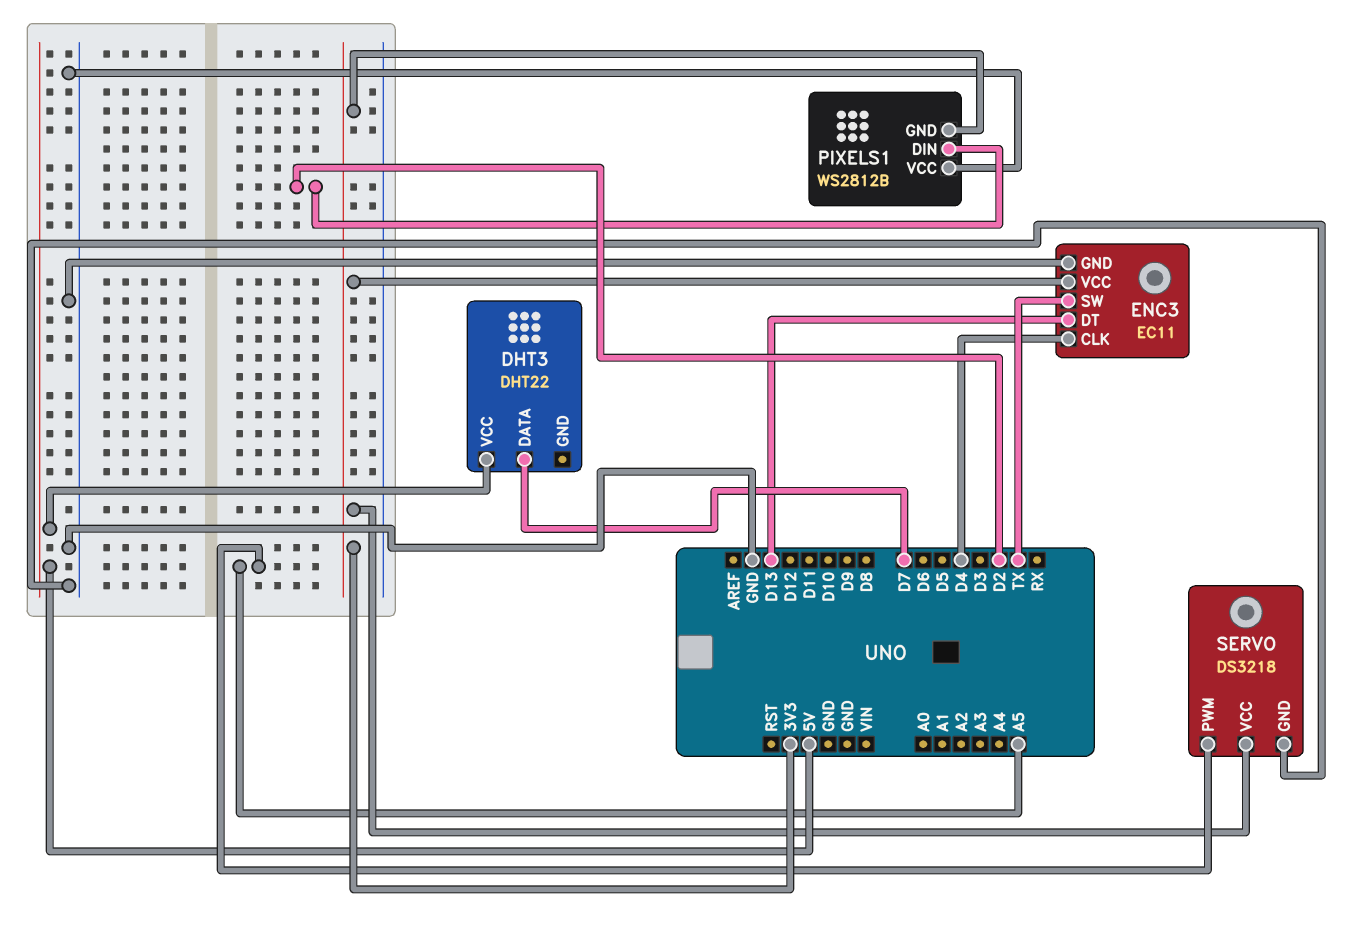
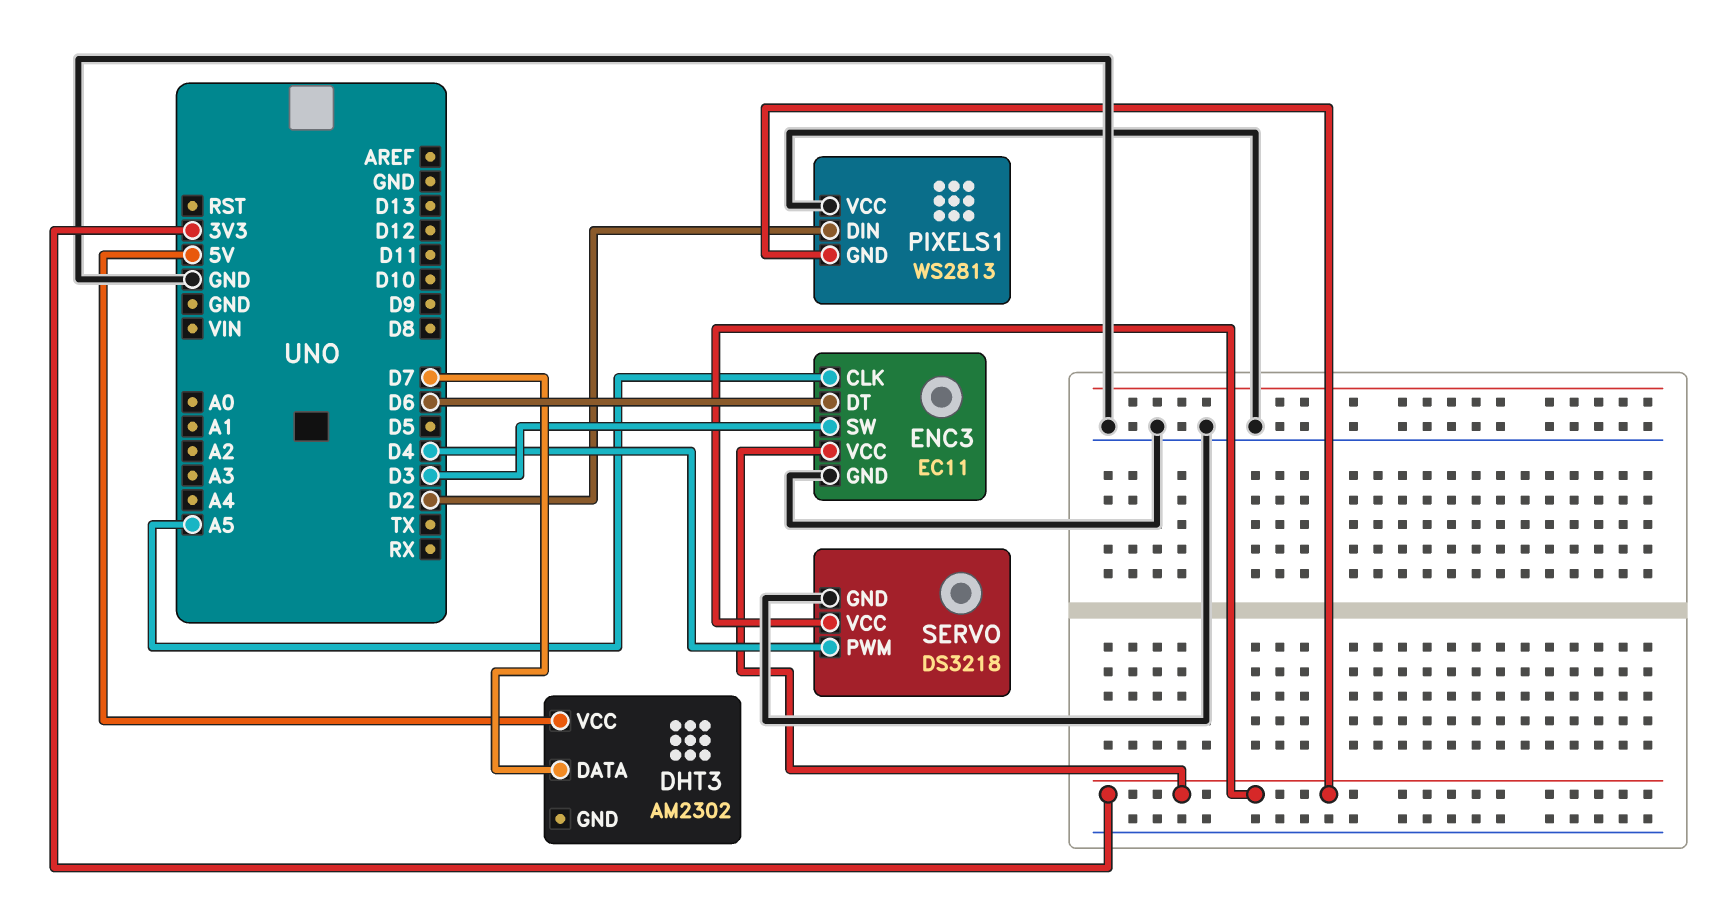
DHT3: DHT22 -> AM2302
ENC3 pin CLK: D4 -> A5
ENC3 pin DT: D13 -> D6
ENC3 pin SW: TX -> D3
PIXELS1: WS2812B -> WS2813
SERVO pin PWM: A5 -> D4

